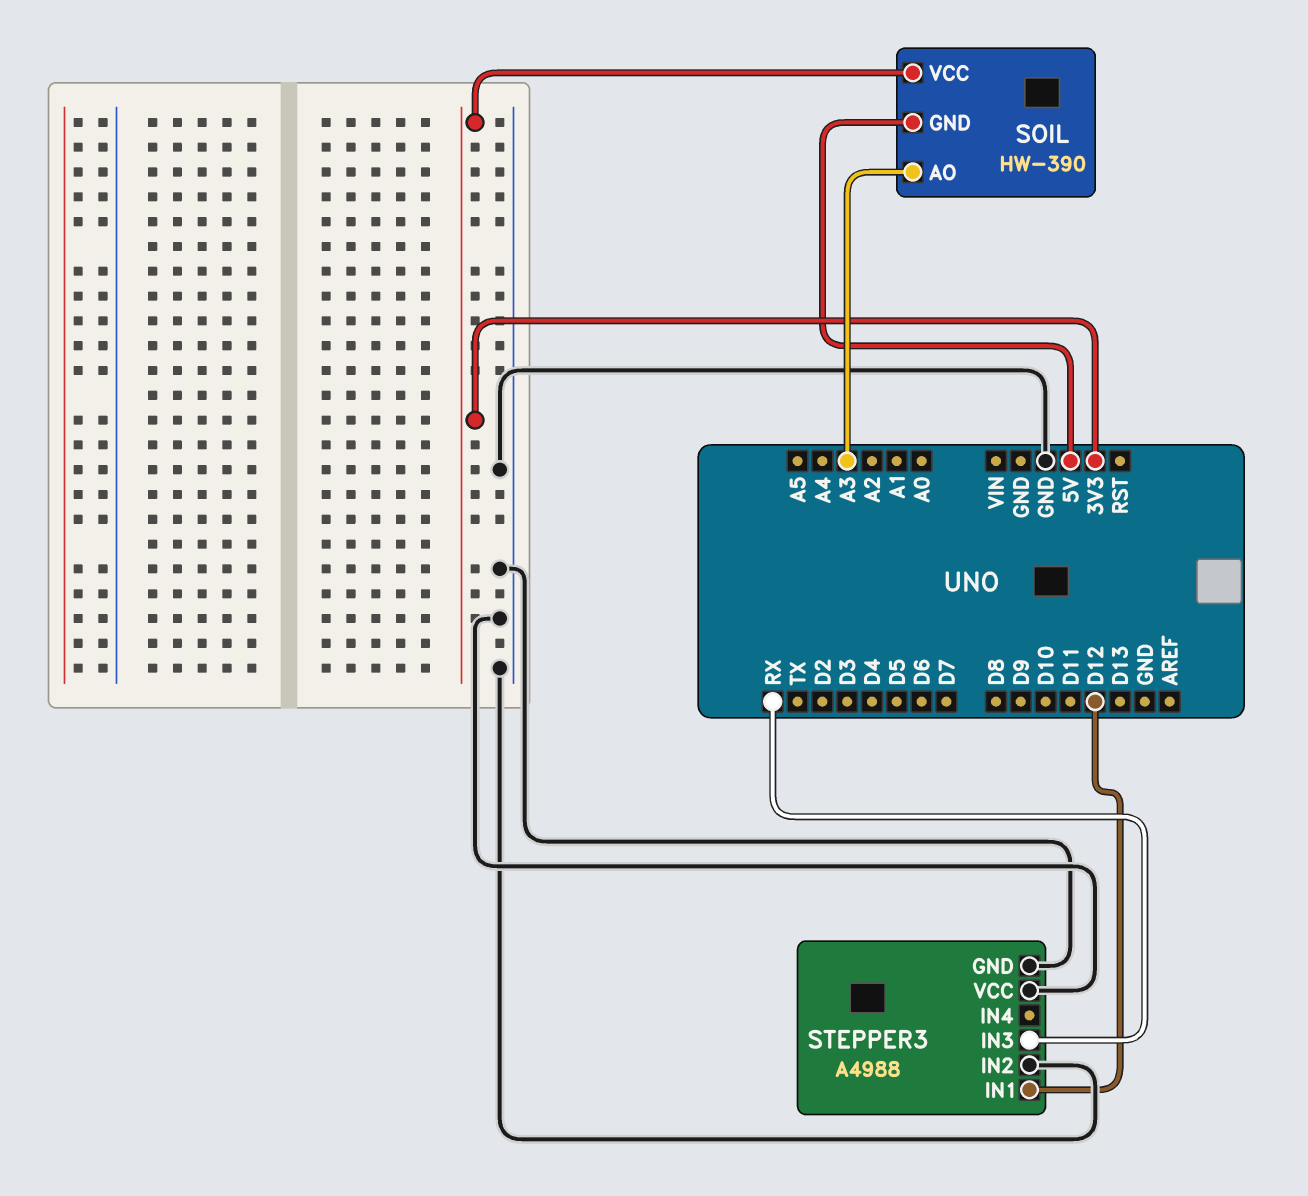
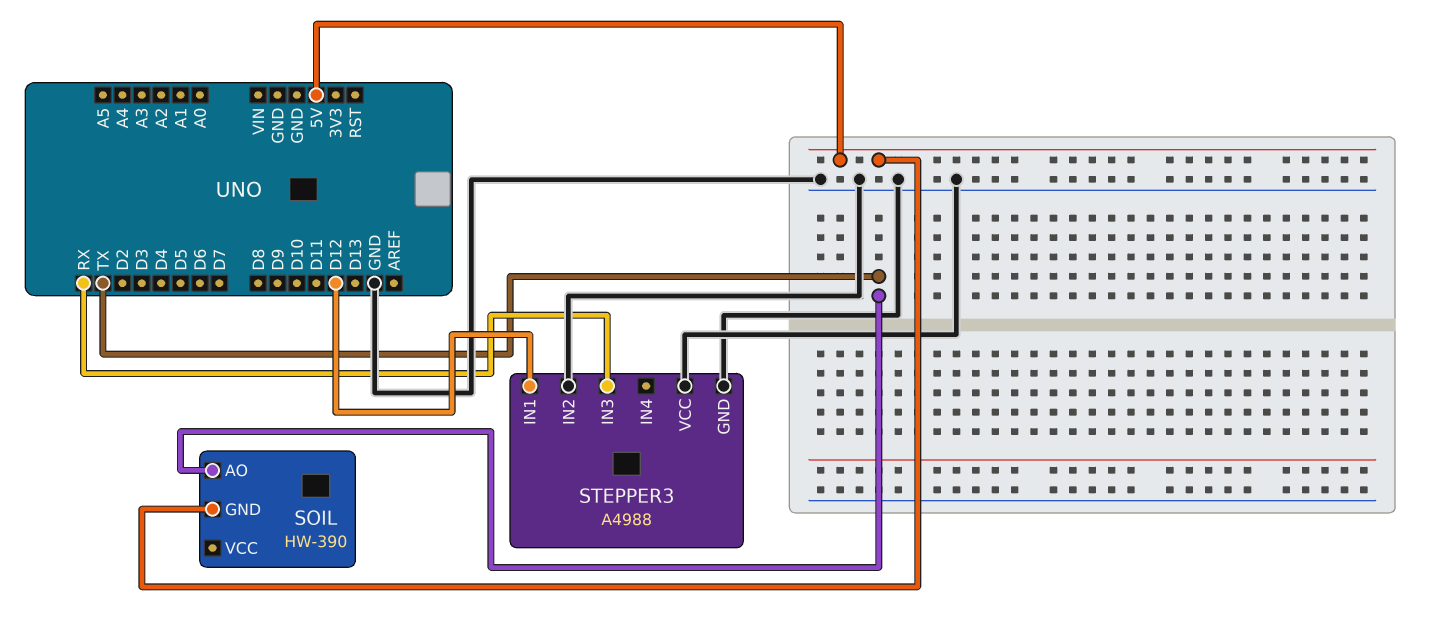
SOIL pin AO: A3 -> TX
SOIL pin VCC: 3V3 -> none

